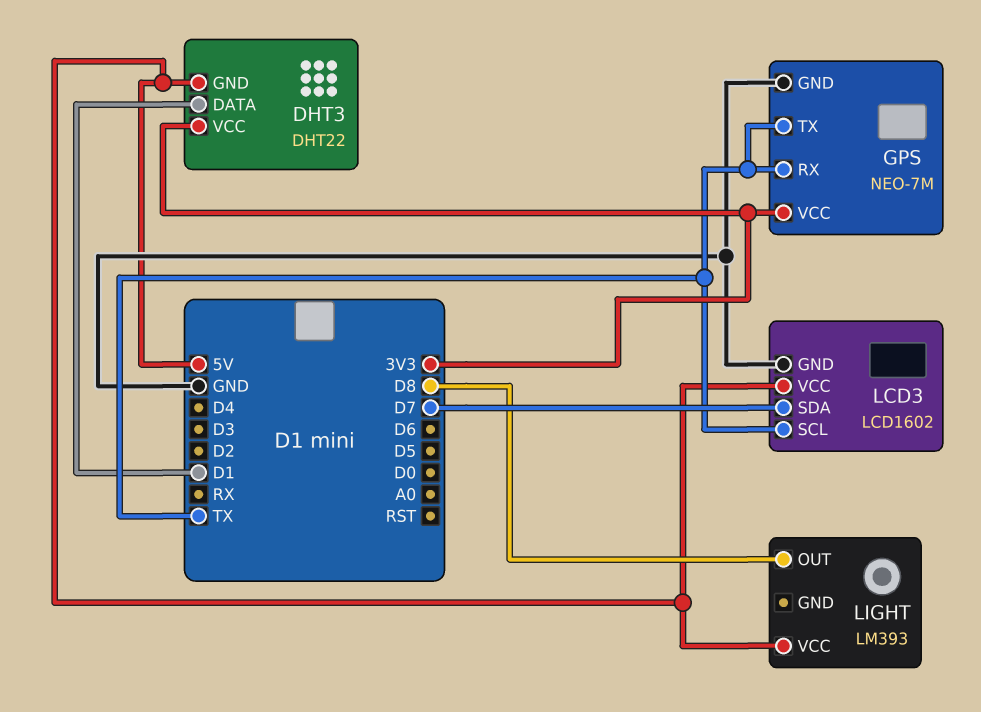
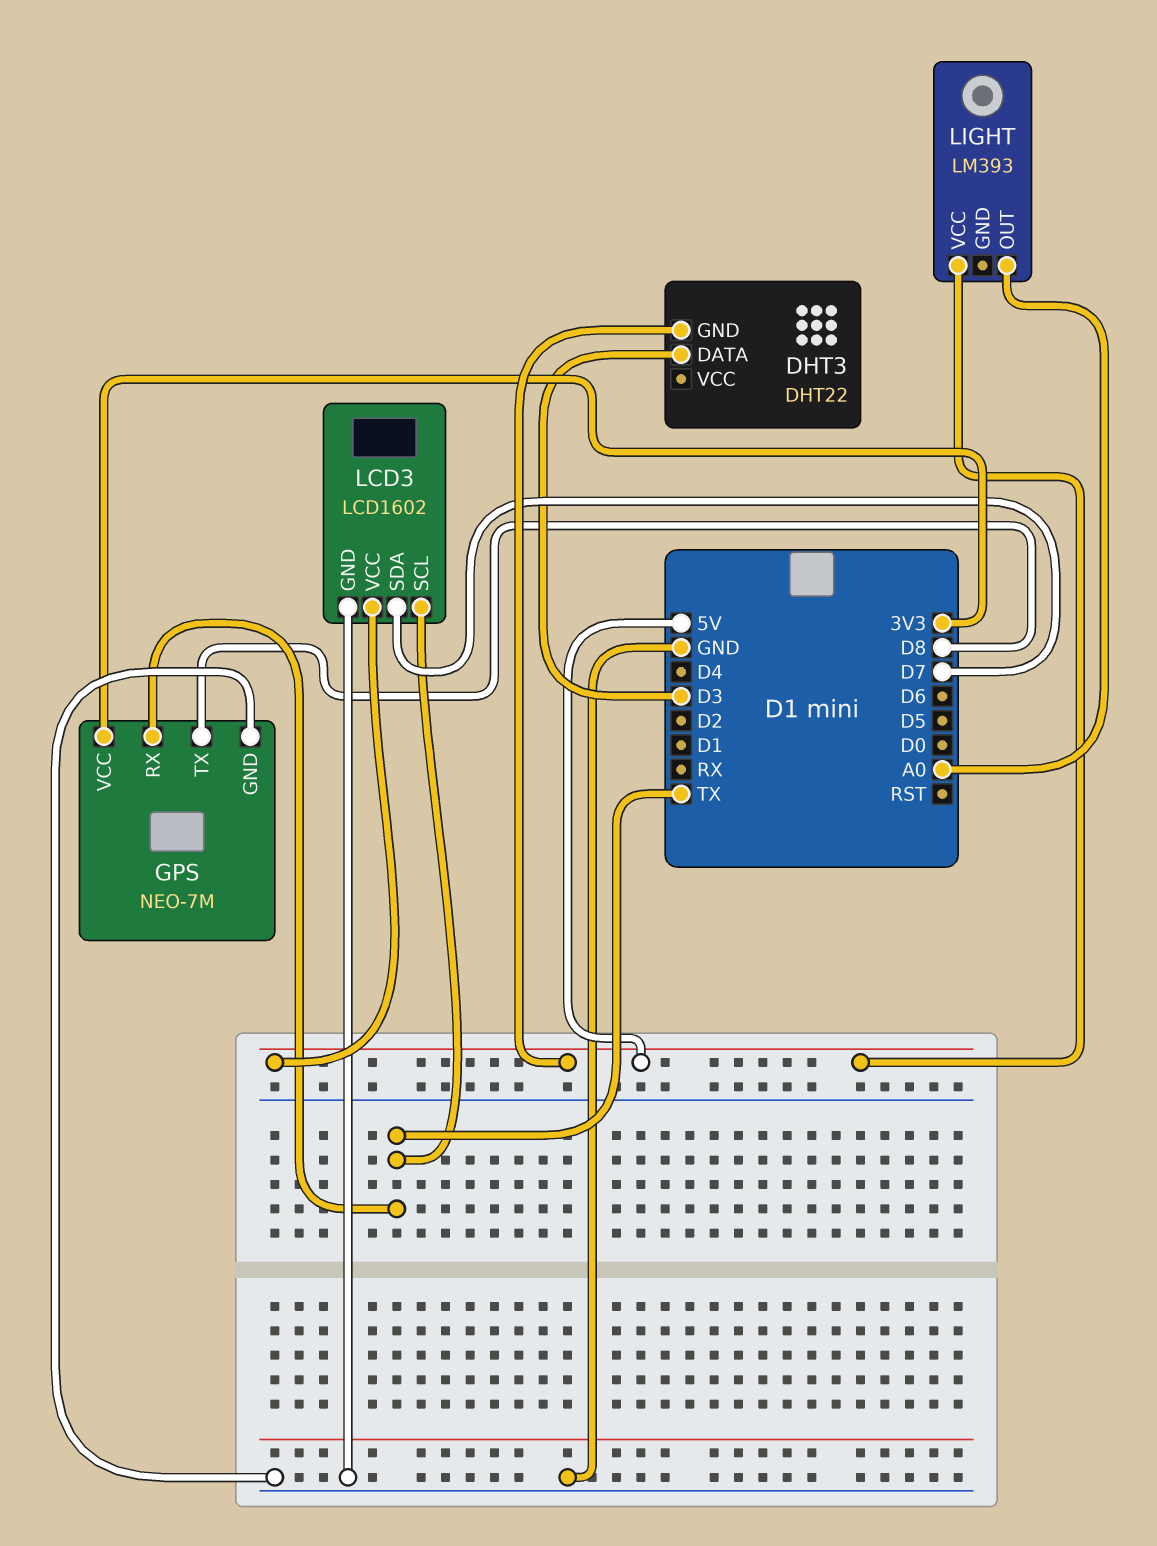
DHT3 pin DATA: D1 -> D3
DHT3 pin VCC: 3V3 -> none
GPS pin TX: TX -> D8
LIGHT pin OUT: D8 -> A0

